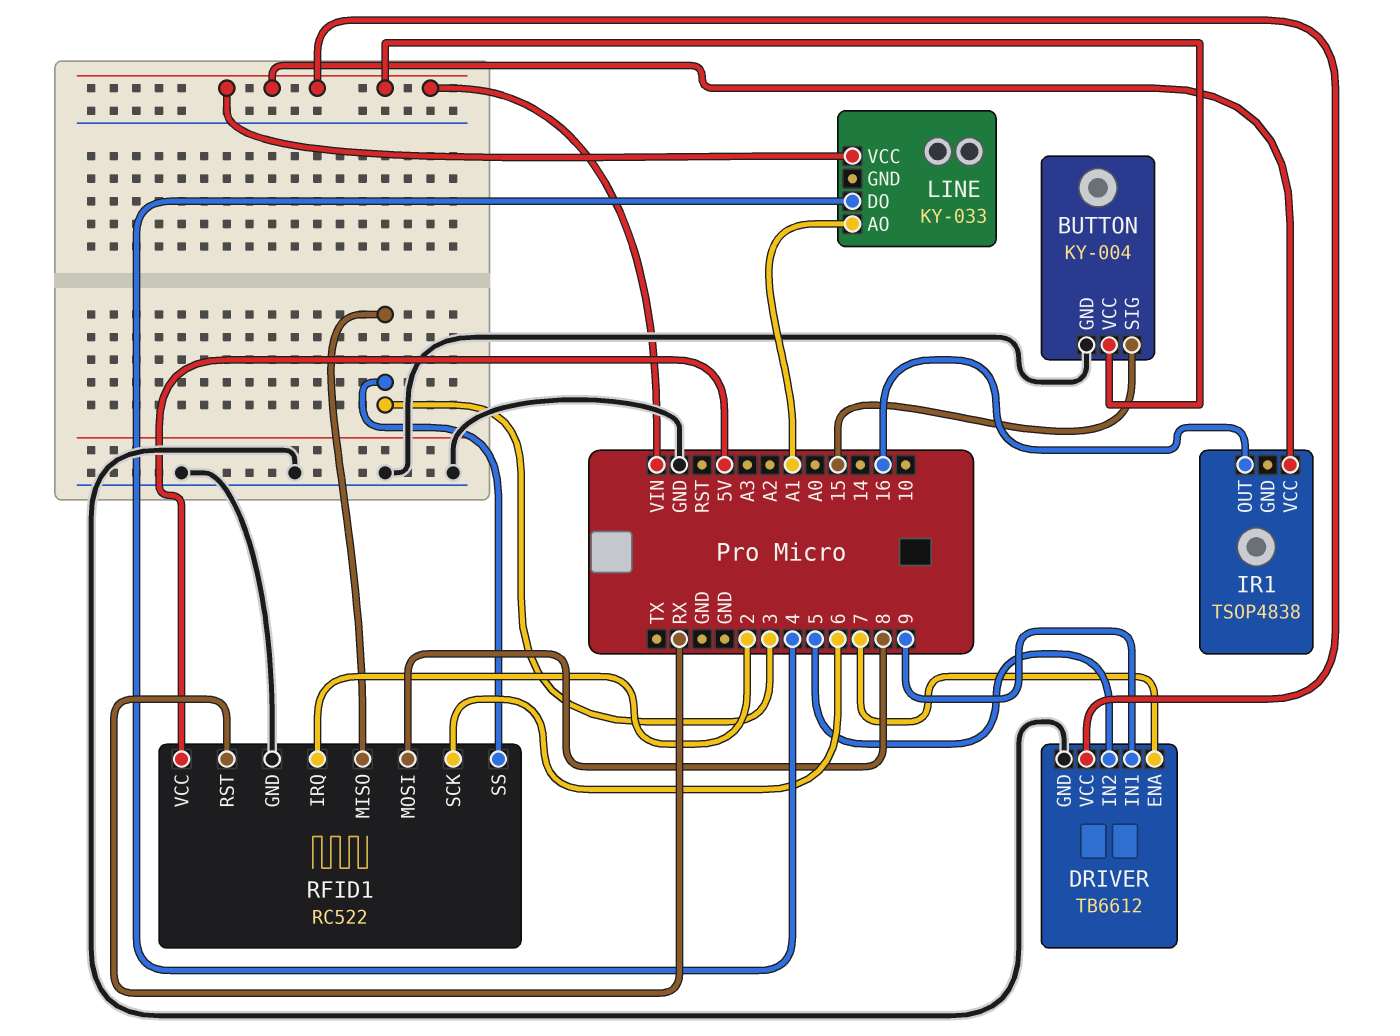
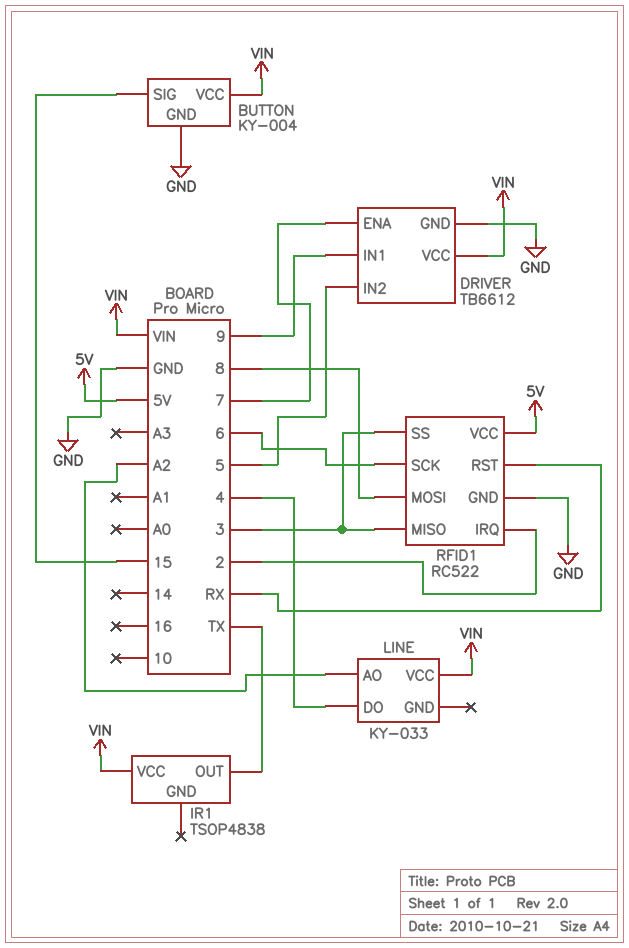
IR1 pin OUT: 16 -> TX
LINE pin AO: A1 -> A2

